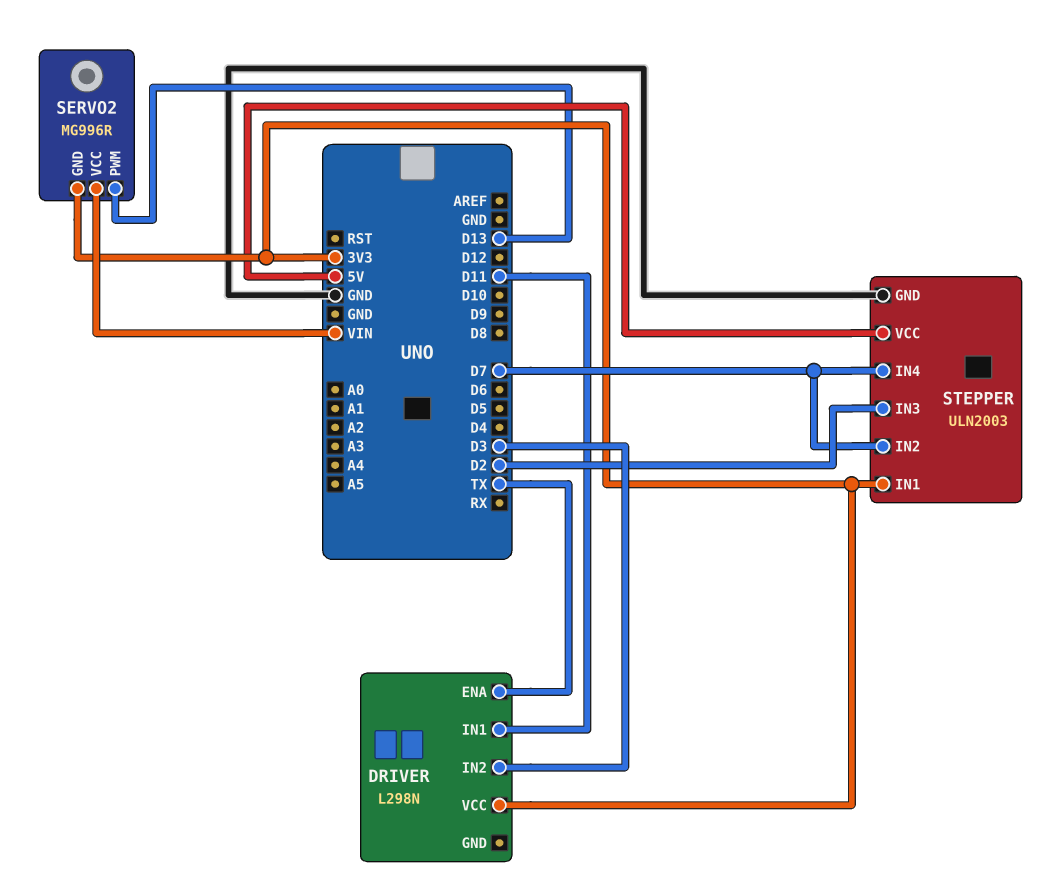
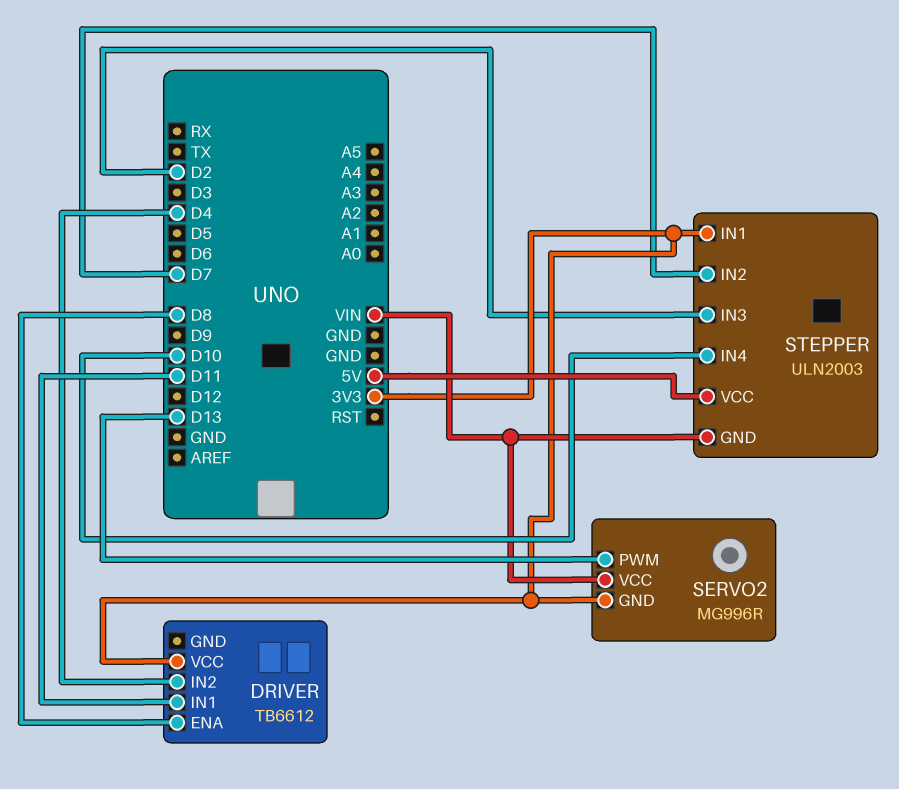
DRIVER: L298N -> TB6612
DRIVER pin ENA: TX -> D8
DRIVER pin IN2: D3 -> D4
STEPPER pin GND: GND -> VIN
STEPPER pin IN4: D7 -> D10

